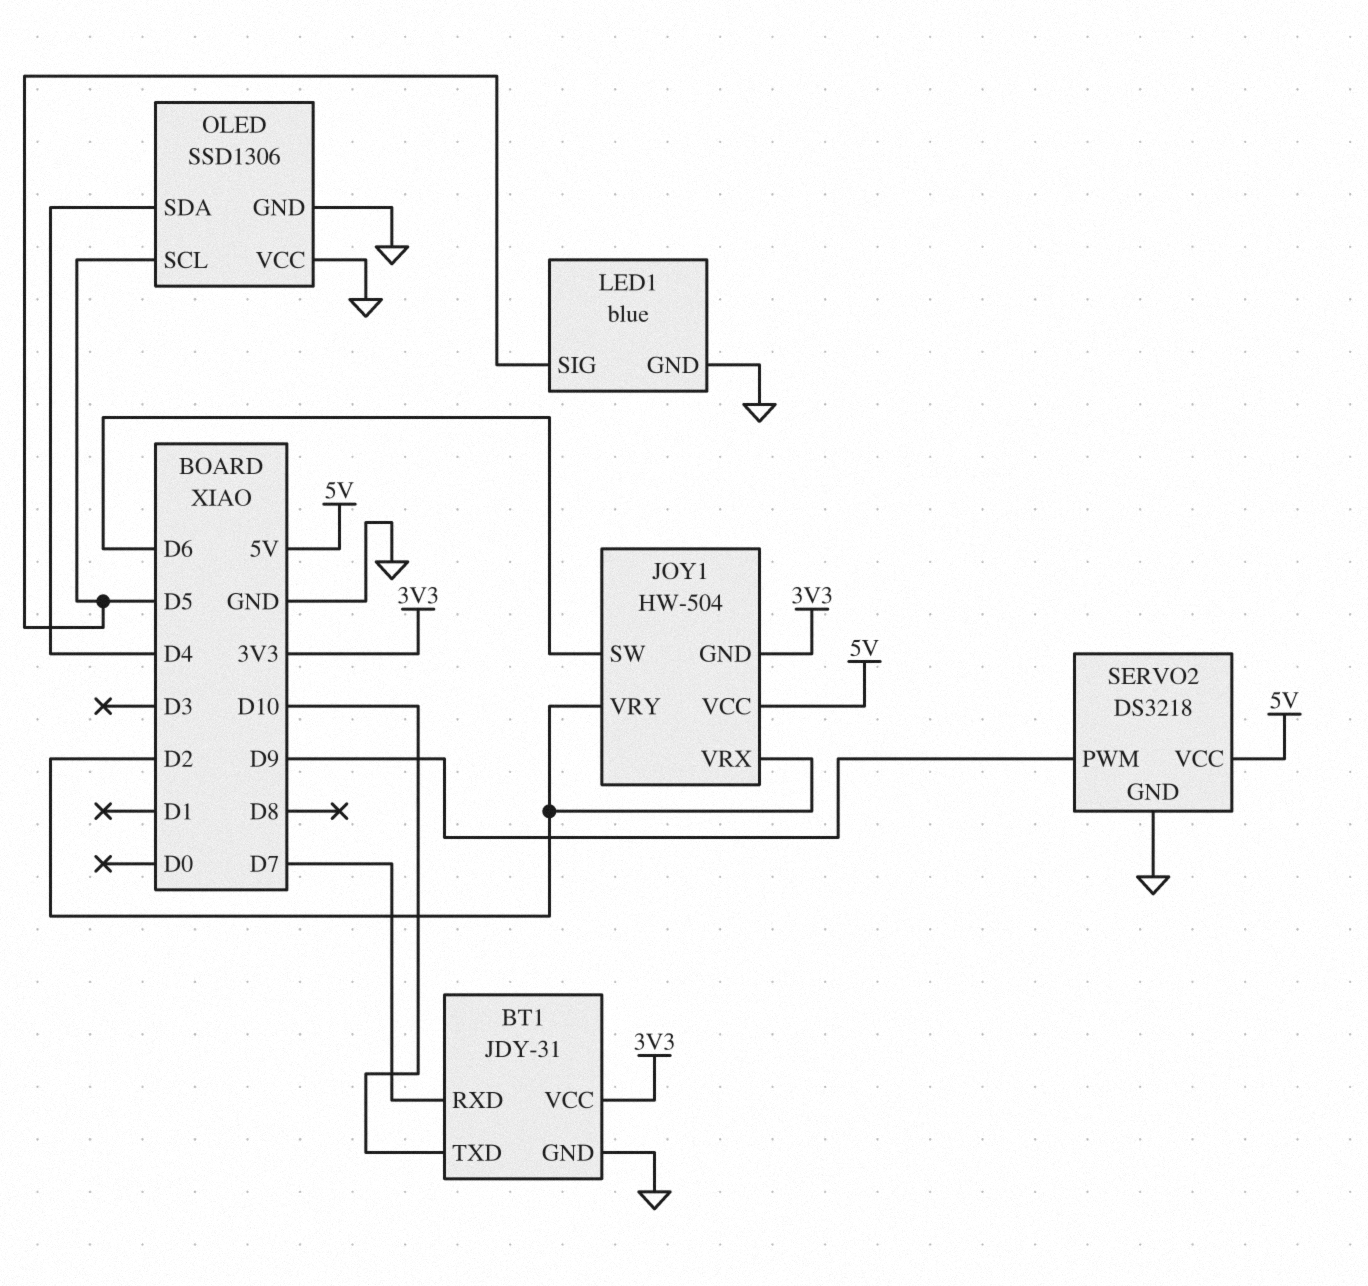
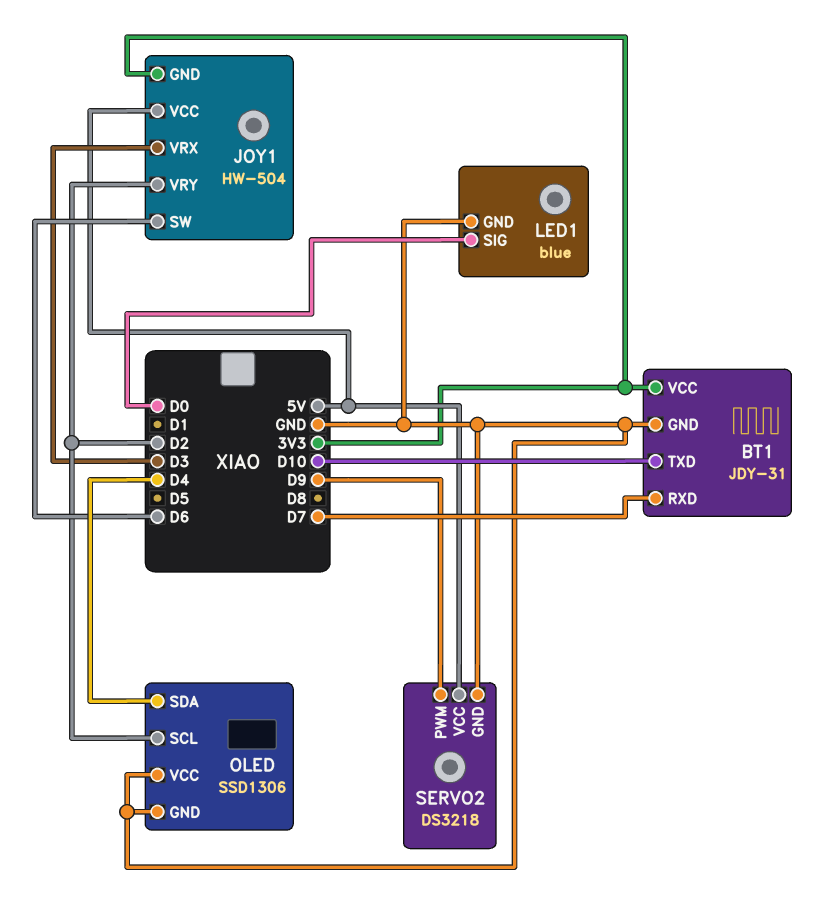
JOY1 pin VRX: D2 -> D3
LED1 pin SIG: D5 -> D0
OLED pin SCL: D5 -> D2

